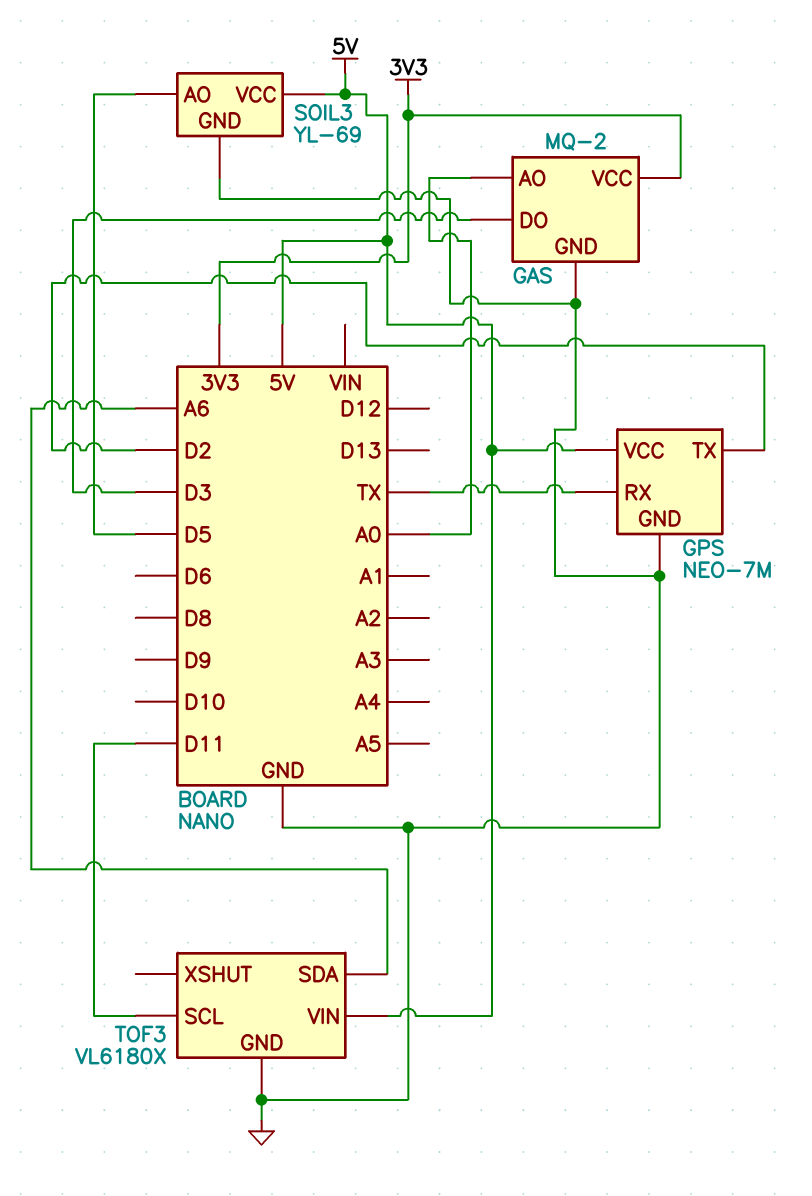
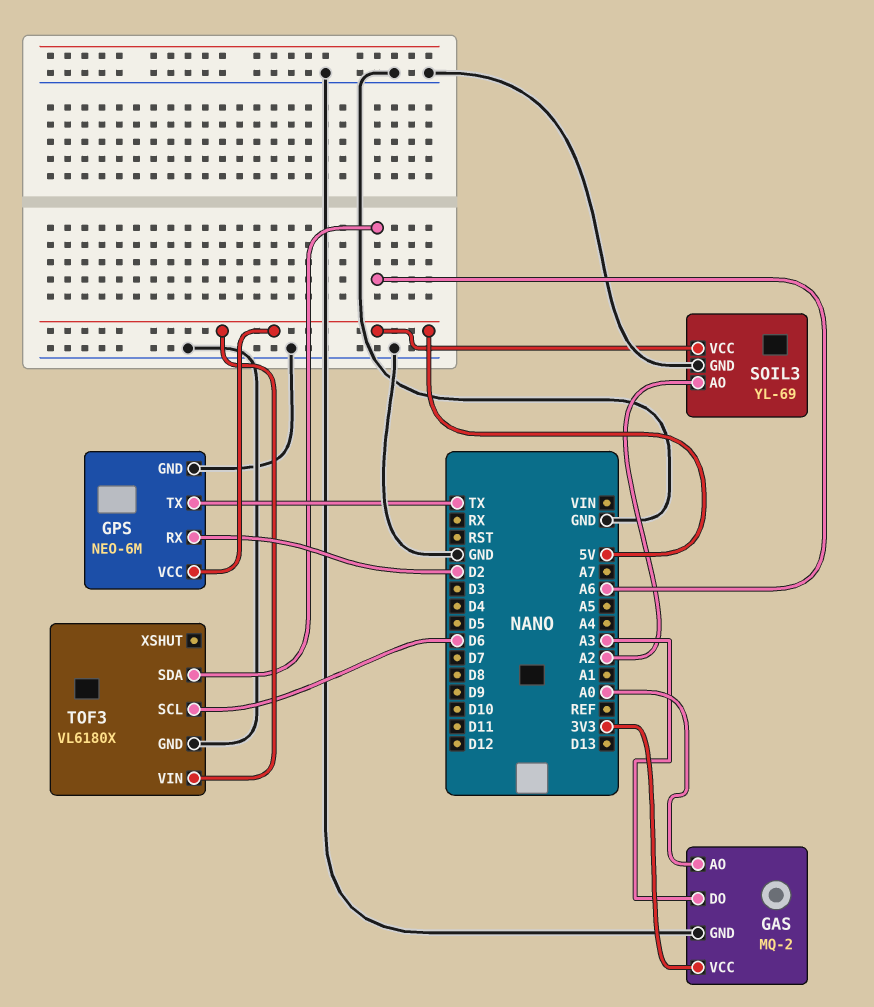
GAS pin DO: D3 -> A3
GPS: NEO-7M -> NEO-6M
GPS pin RX: TX -> D2
GPS pin TX: D2 -> TX
SOIL3 pin AO: D5 -> A2
TOF3 pin SCL: D11 -> D6

